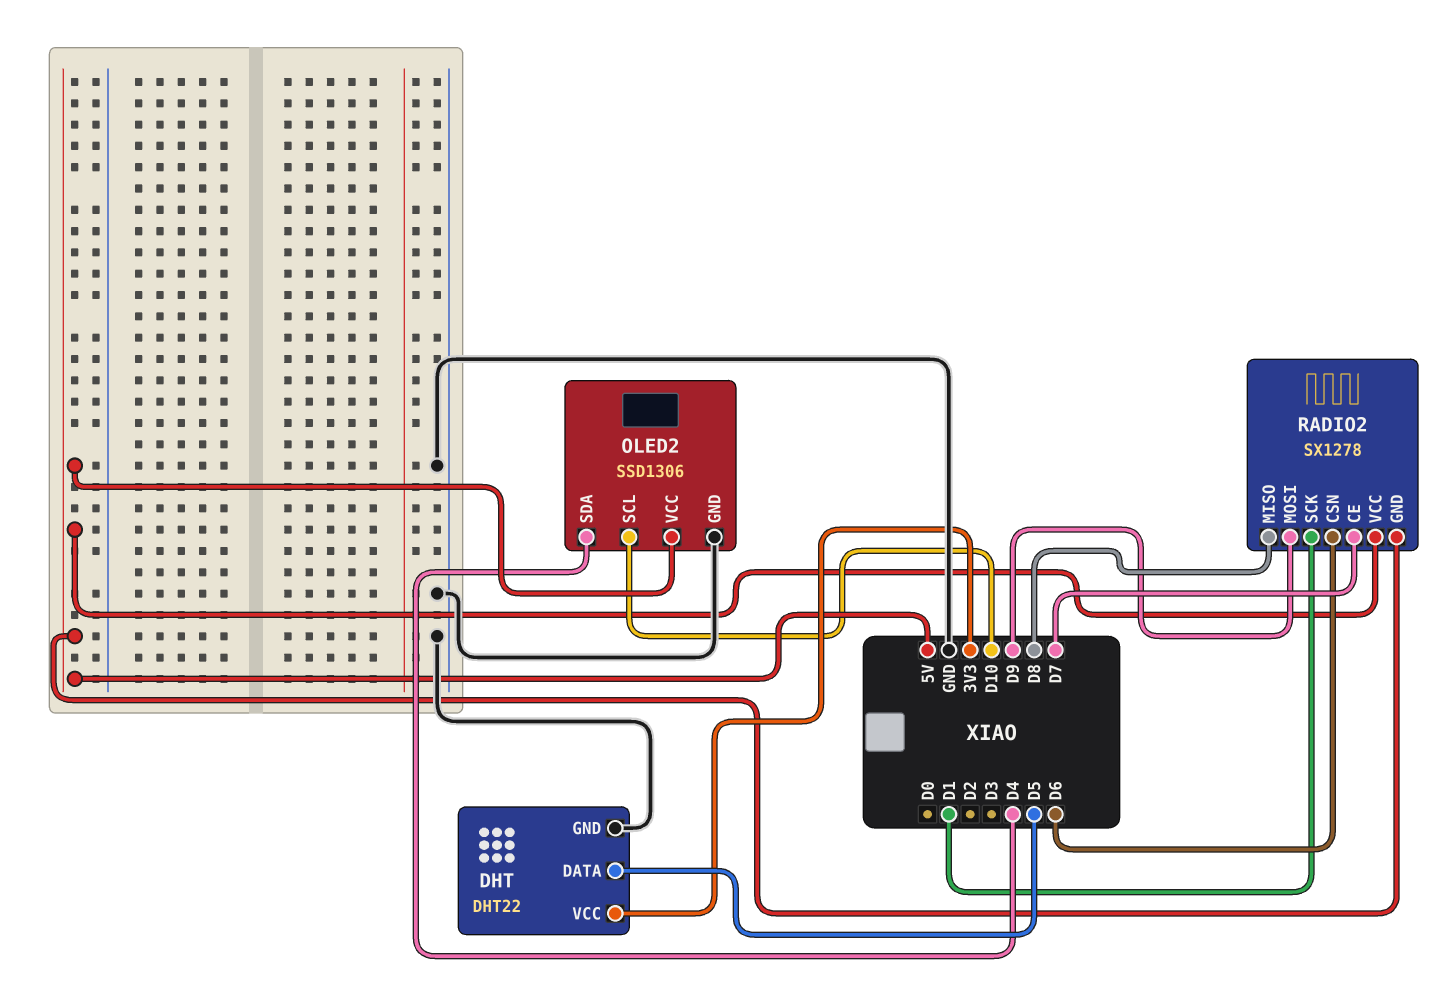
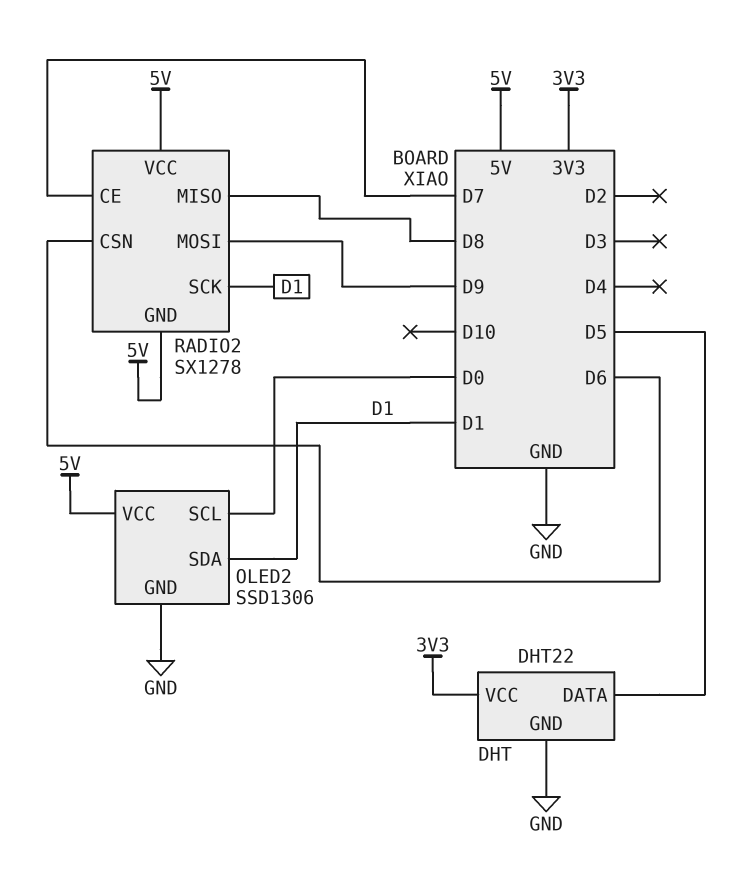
OLED2 pin SCL: D10 -> D0
OLED2 pin SDA: D4 -> D1

